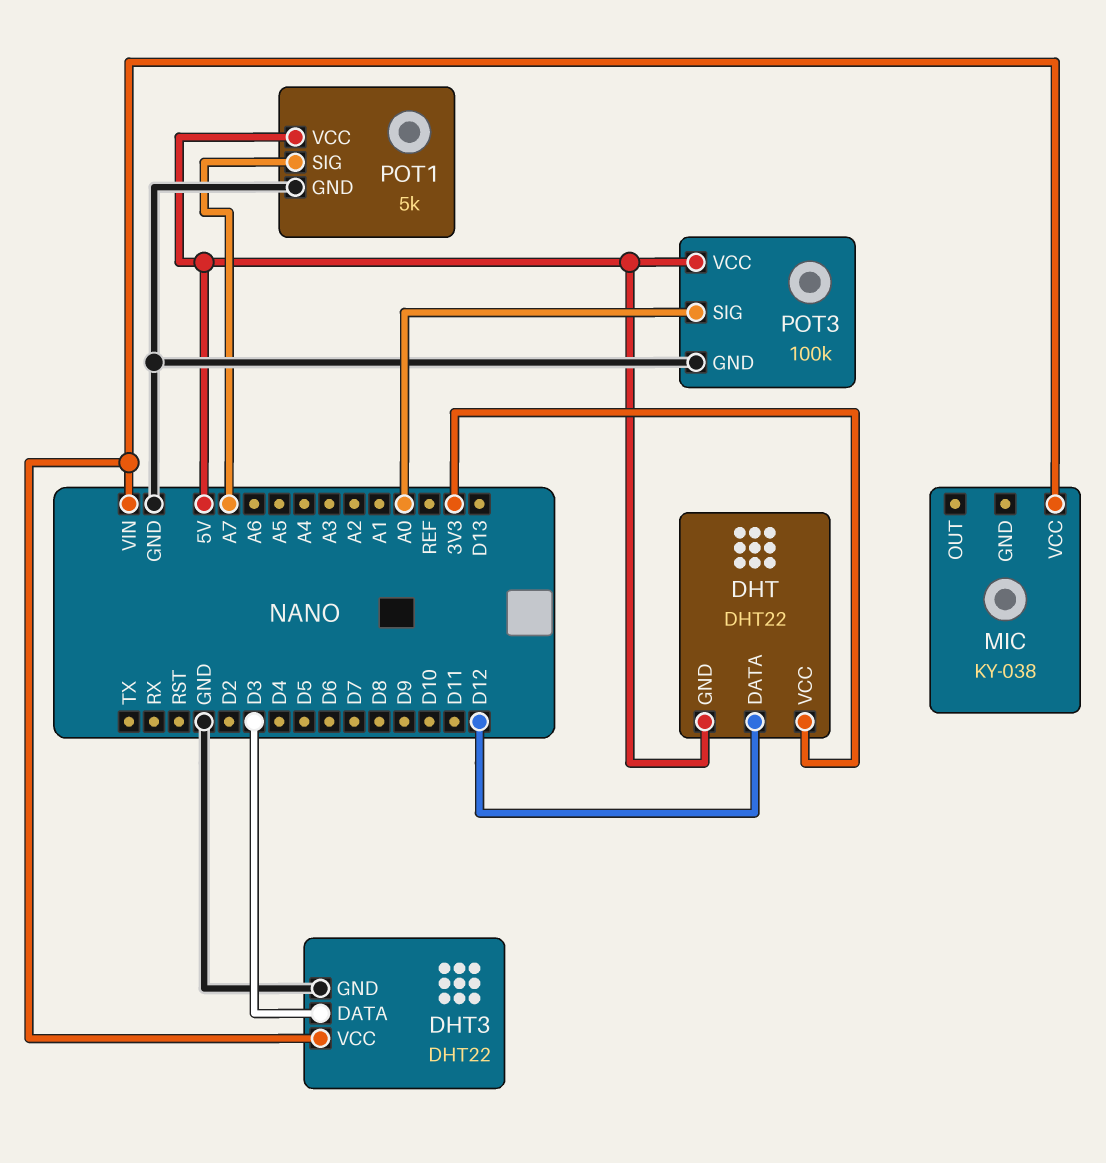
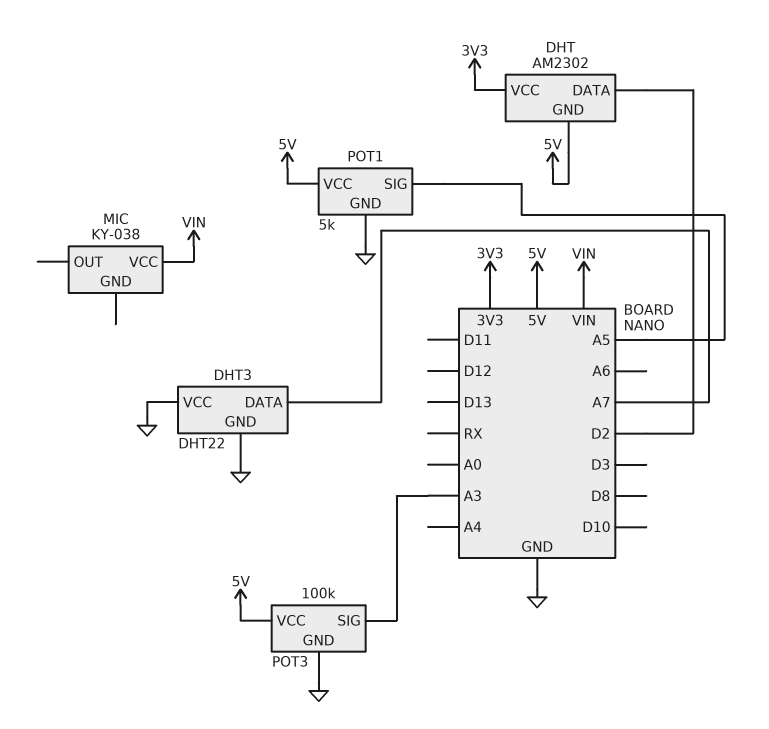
DHT: DHT22 -> AM2302
DHT pin DATA: D12 -> D2
DHT3 pin DATA: D3 -> A7
DHT3 pin VCC: VIN -> GND
POT1 pin SIG: A7 -> A5
POT3 pin SIG: A0 -> A3

